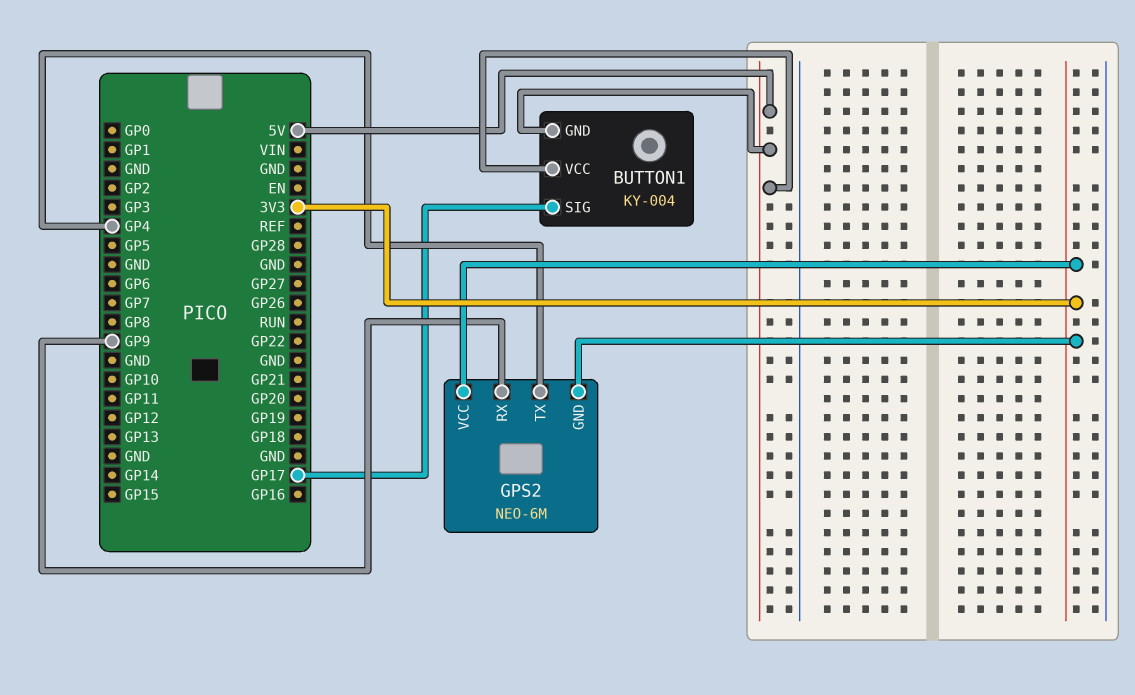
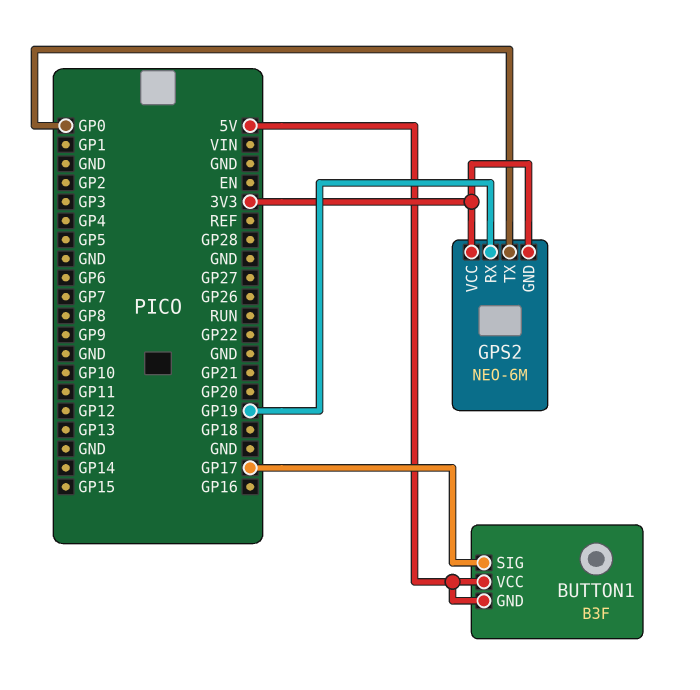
BUTTON1: KY-004 -> B3F
GPS2 pin RX: GP9 -> GP19
GPS2 pin TX: GP4 -> GP0

